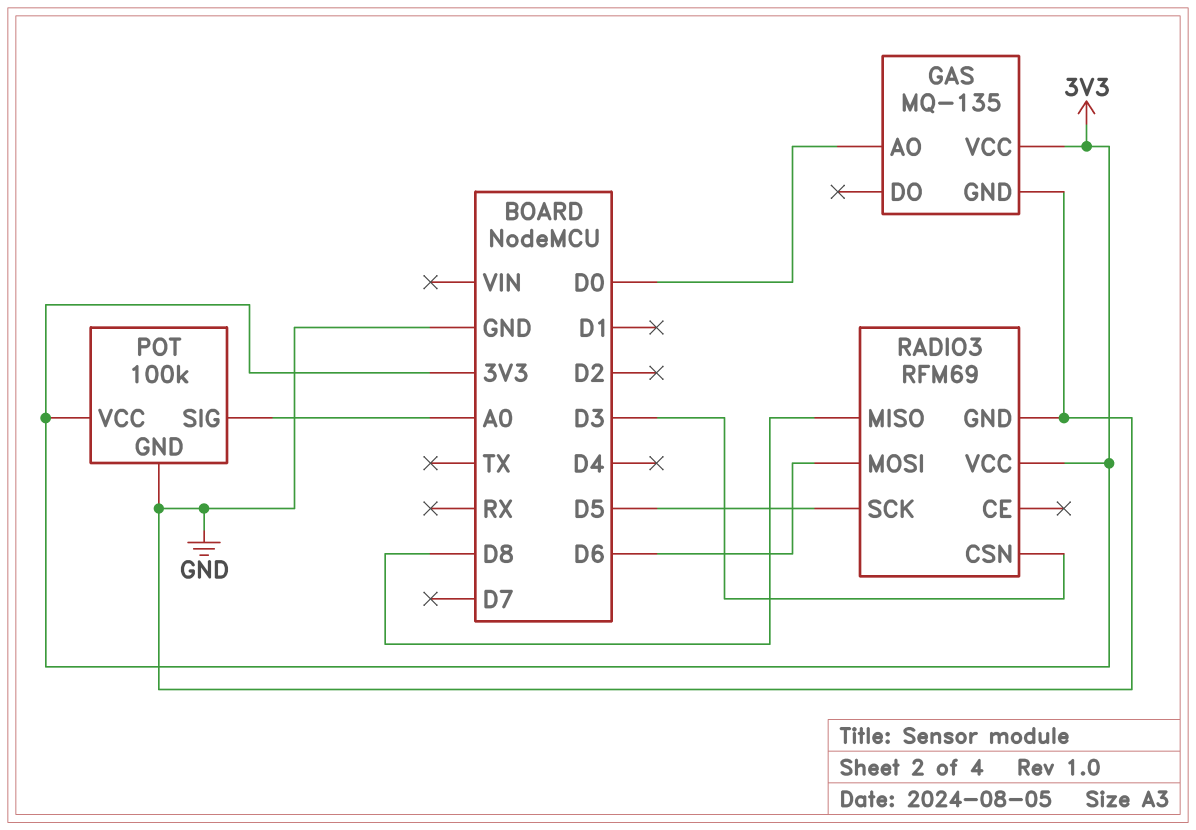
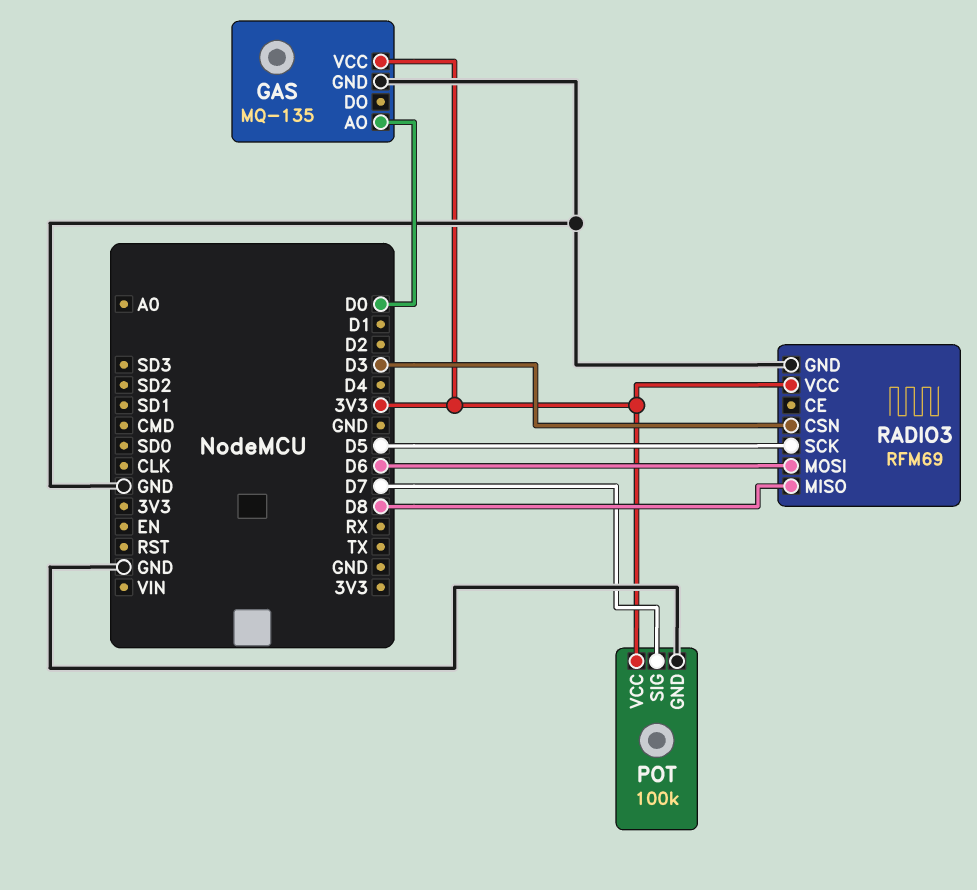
POT pin SIG: A0 -> D7

